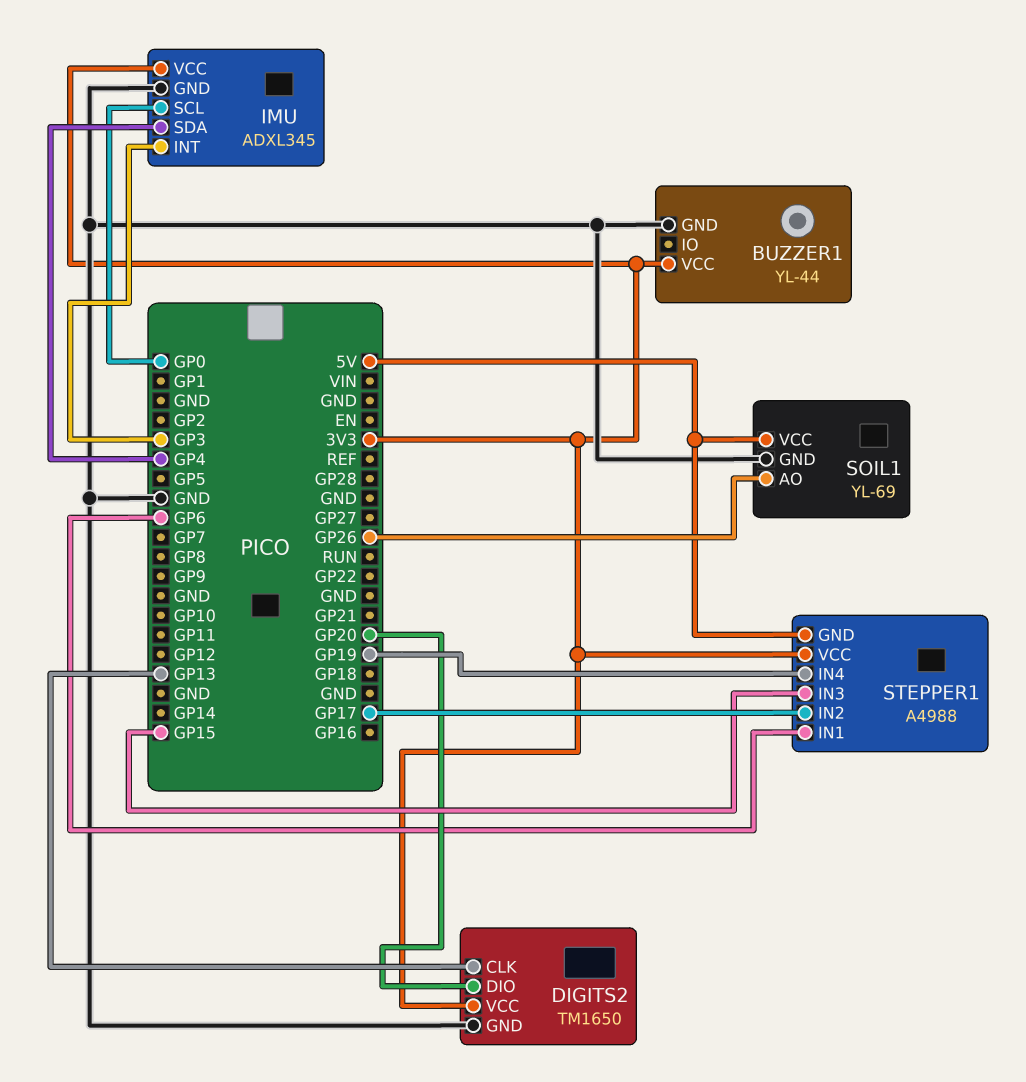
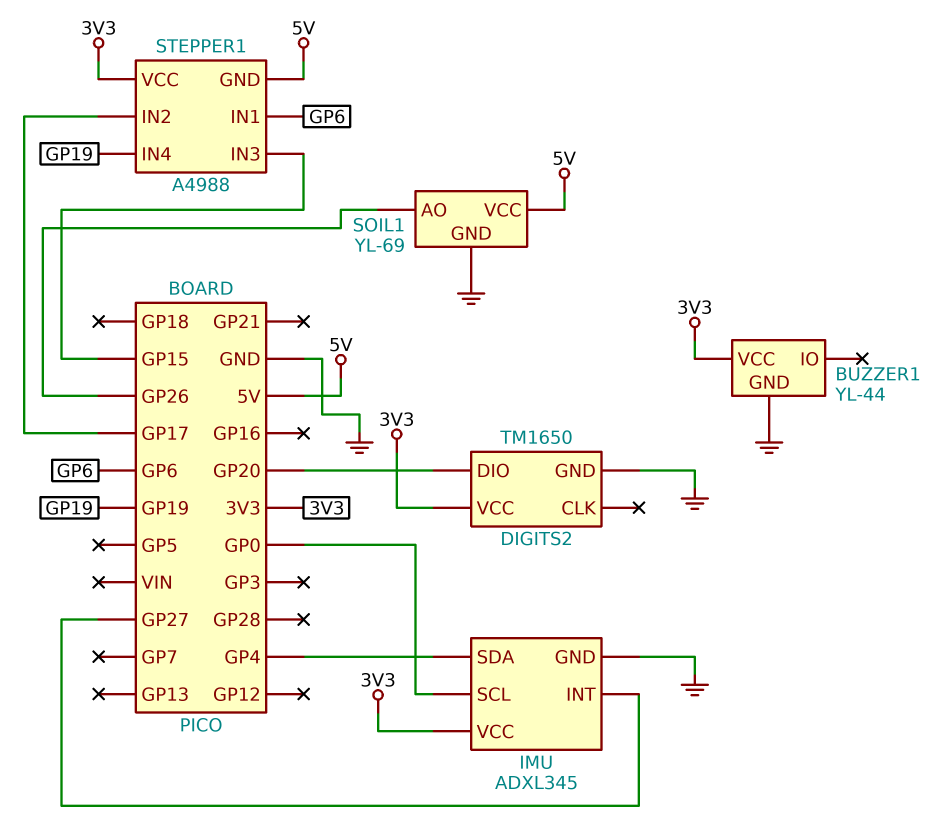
DIGITS2 pin CLK: GP13 -> none
IMU pin INT: GP3 -> GP27

